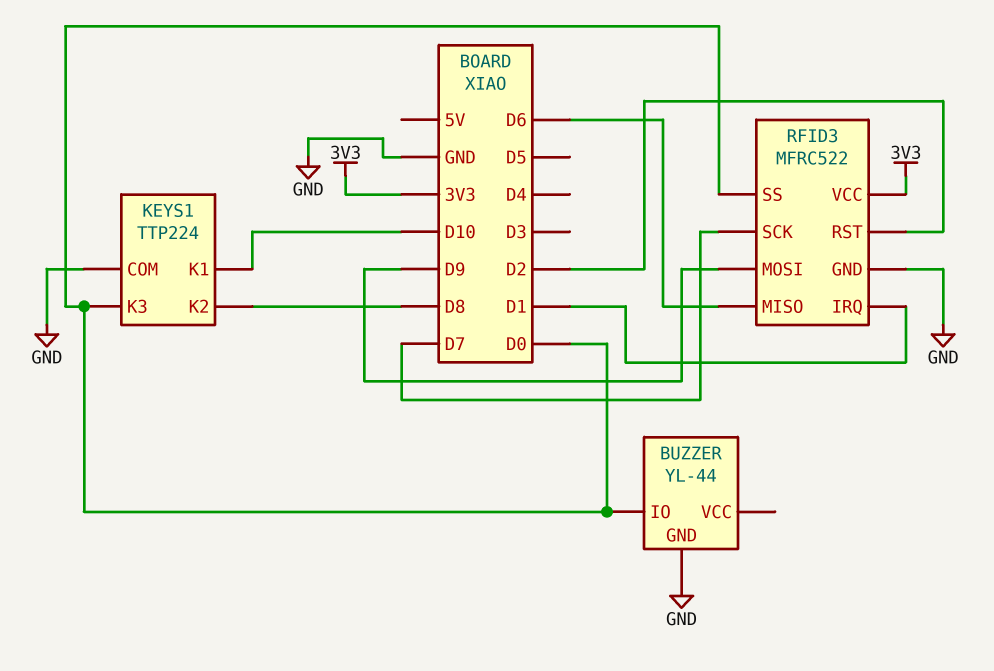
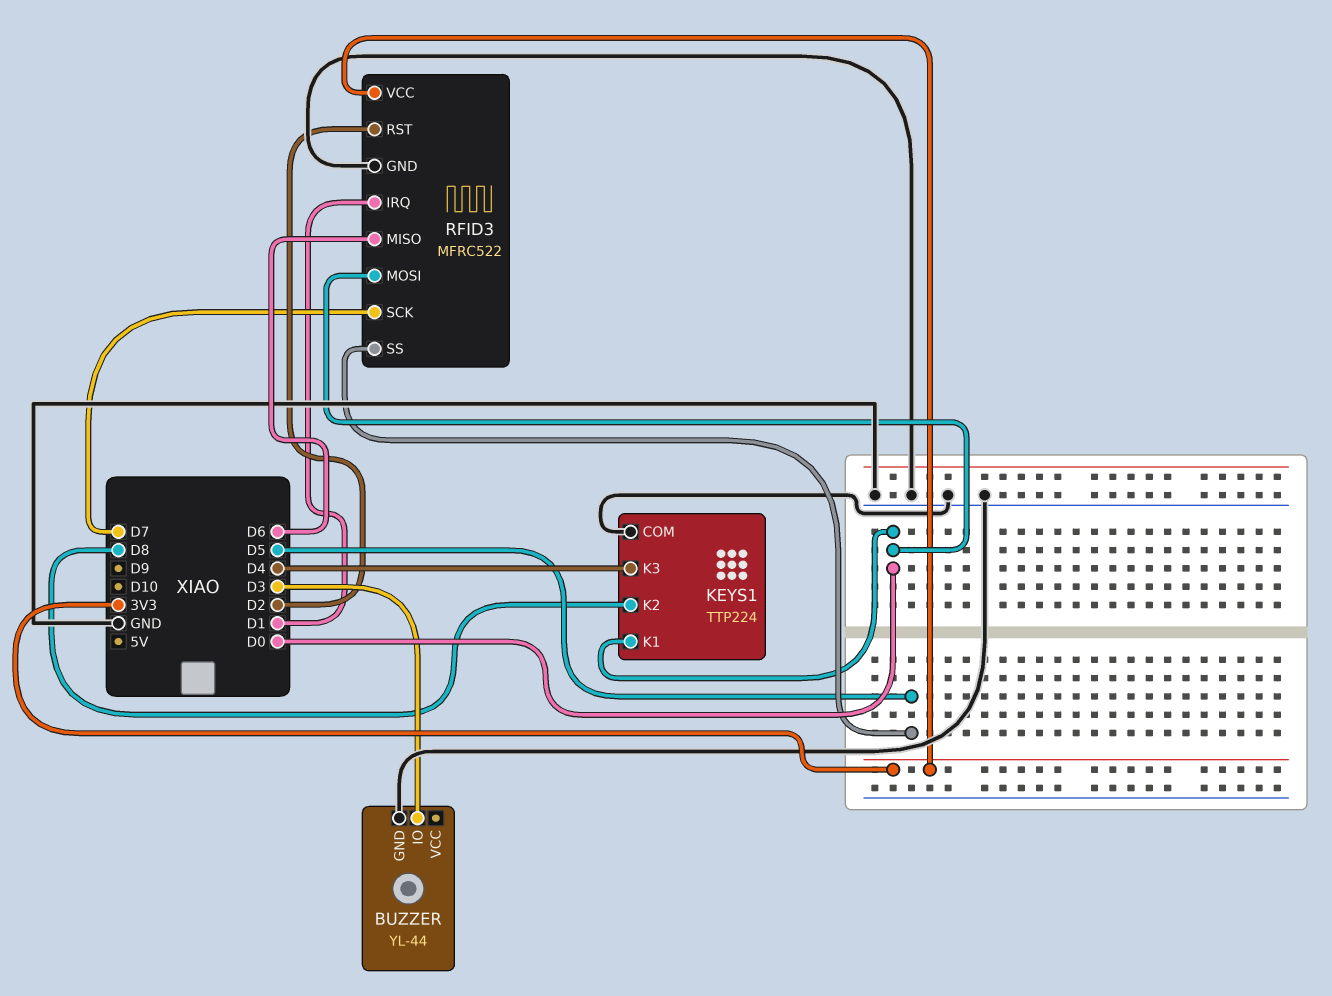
BUZZER pin IO: D0 -> D3
KEYS1 pin K1: D10 -> D0
KEYS1 pin K3: D0 -> D4
RFID3 pin MOSI: D9 -> D0
RFID3 pin SS: D0 -> D5

